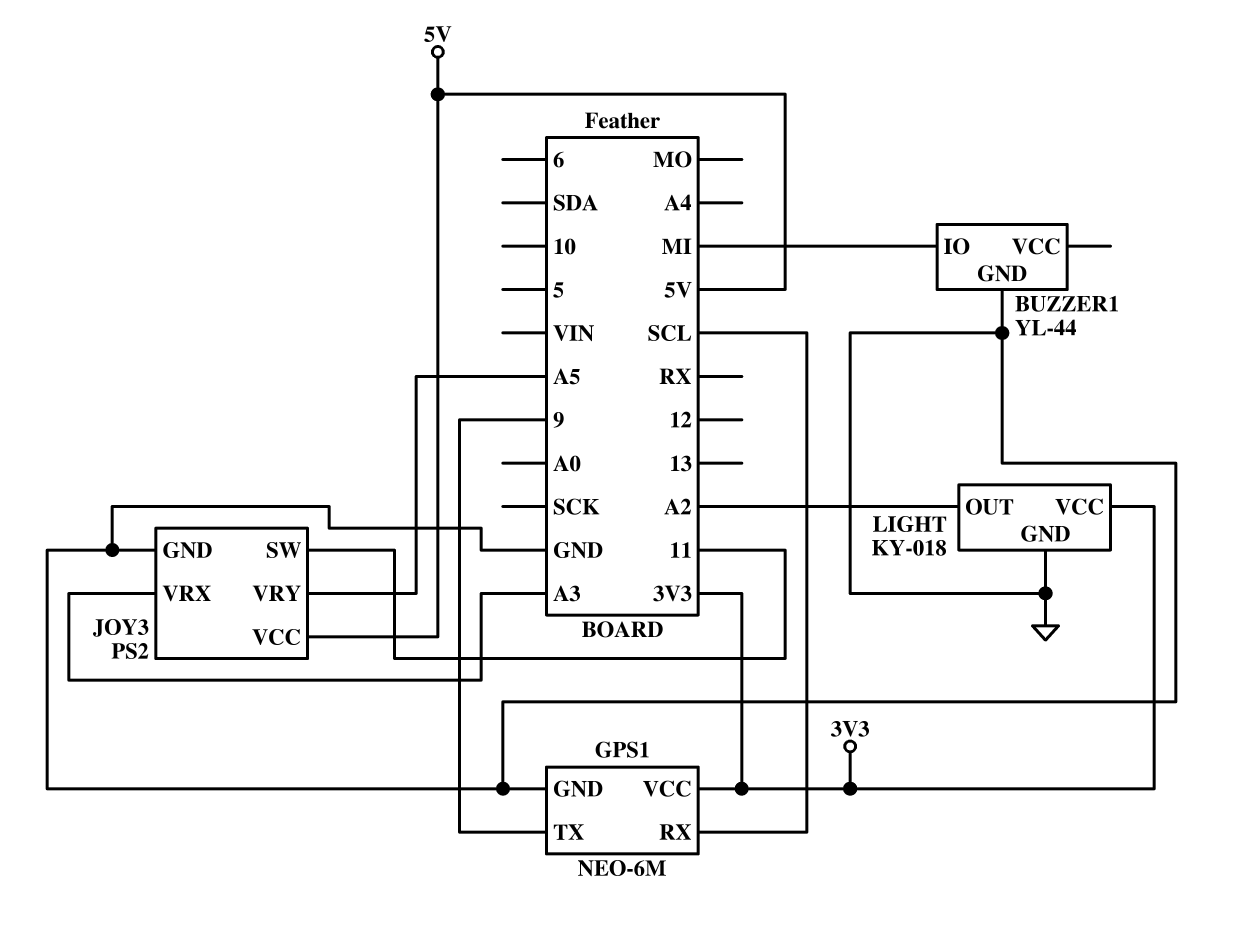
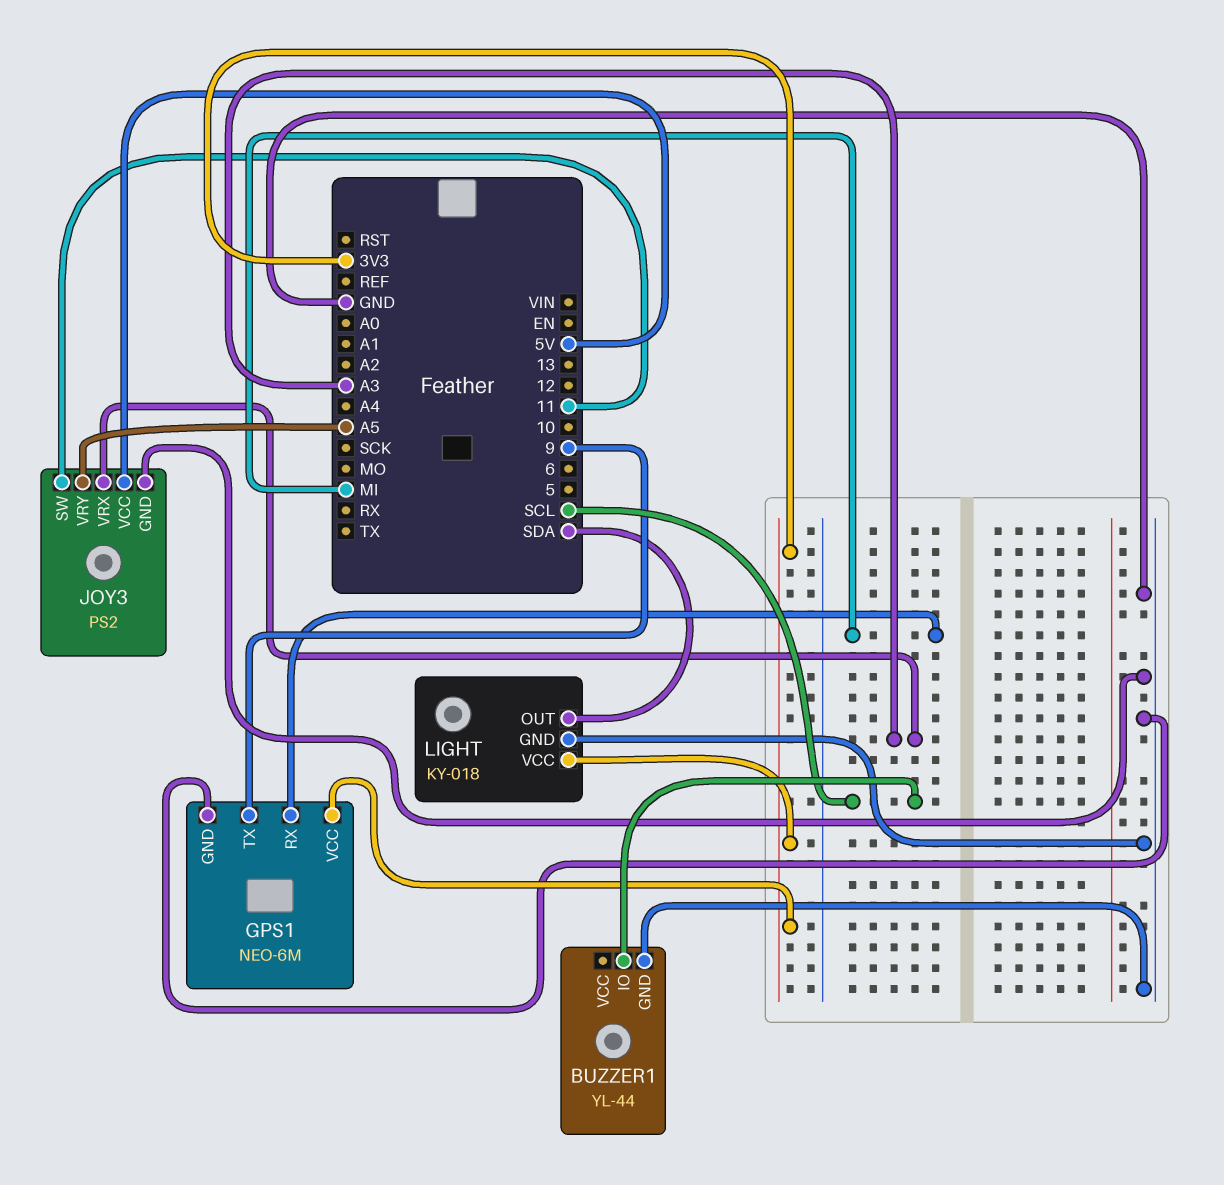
BUZZER1 pin IO: MI -> SCL
GPS1 pin RX: SCL -> MI
LIGHT pin OUT: A2 -> SDA

